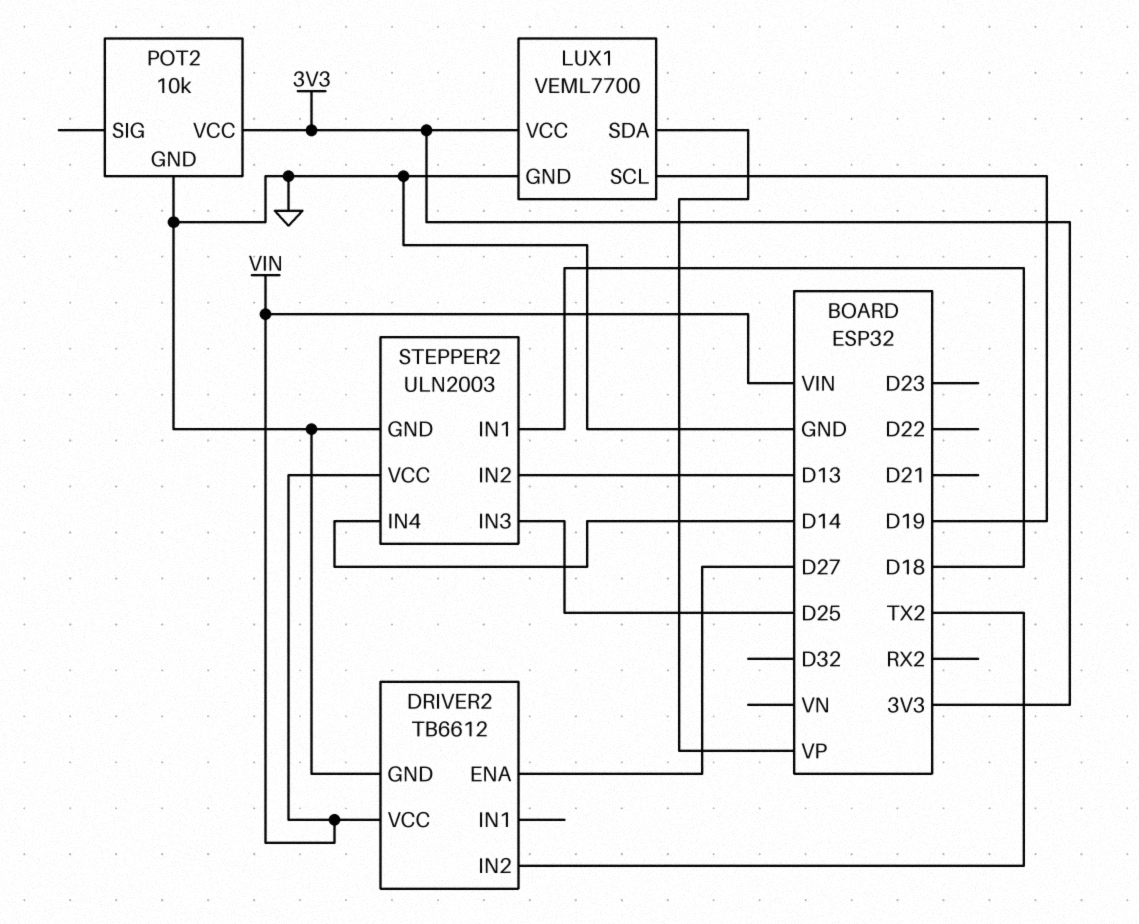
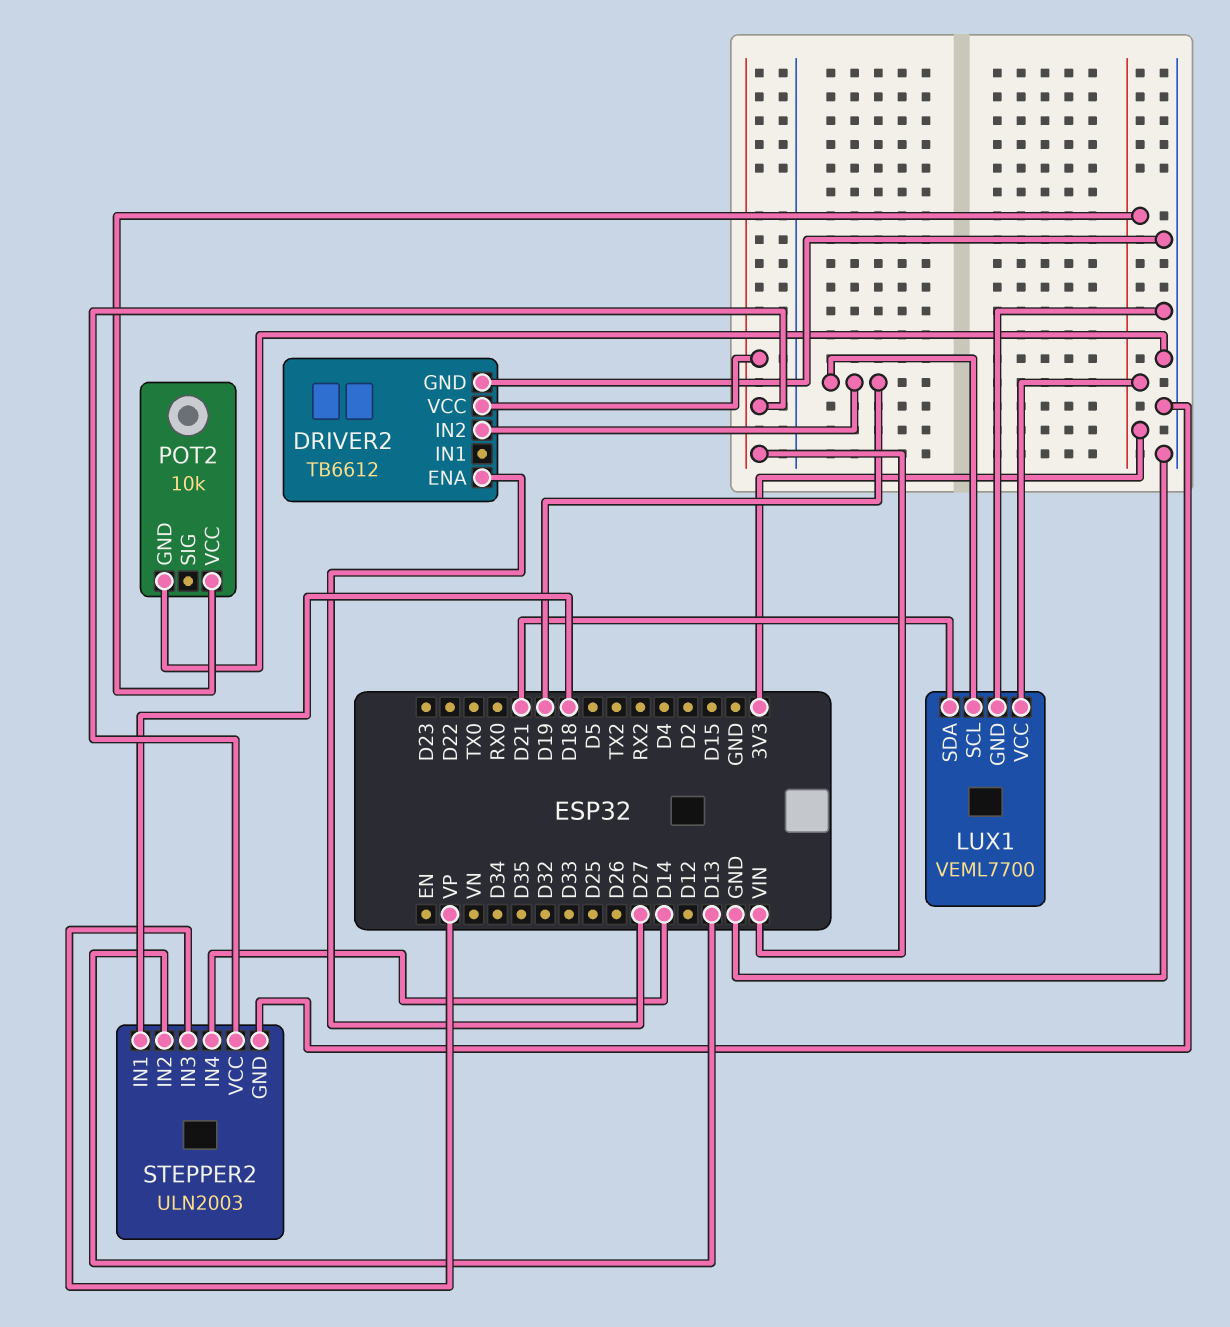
DRIVER2 pin IN2: TX2 -> D19
LUX1 pin SDA: VP -> D21
STEPPER2 pin IN3: D25 -> VP

